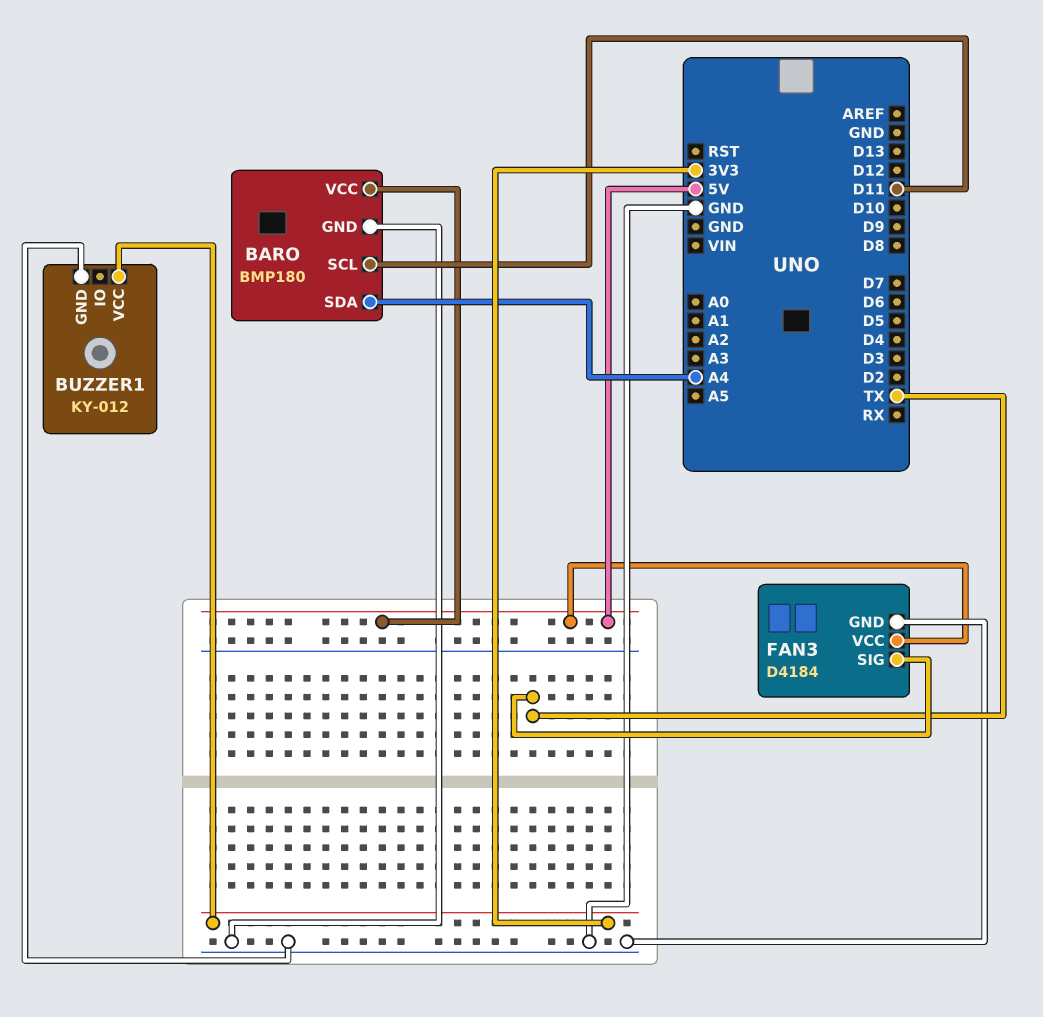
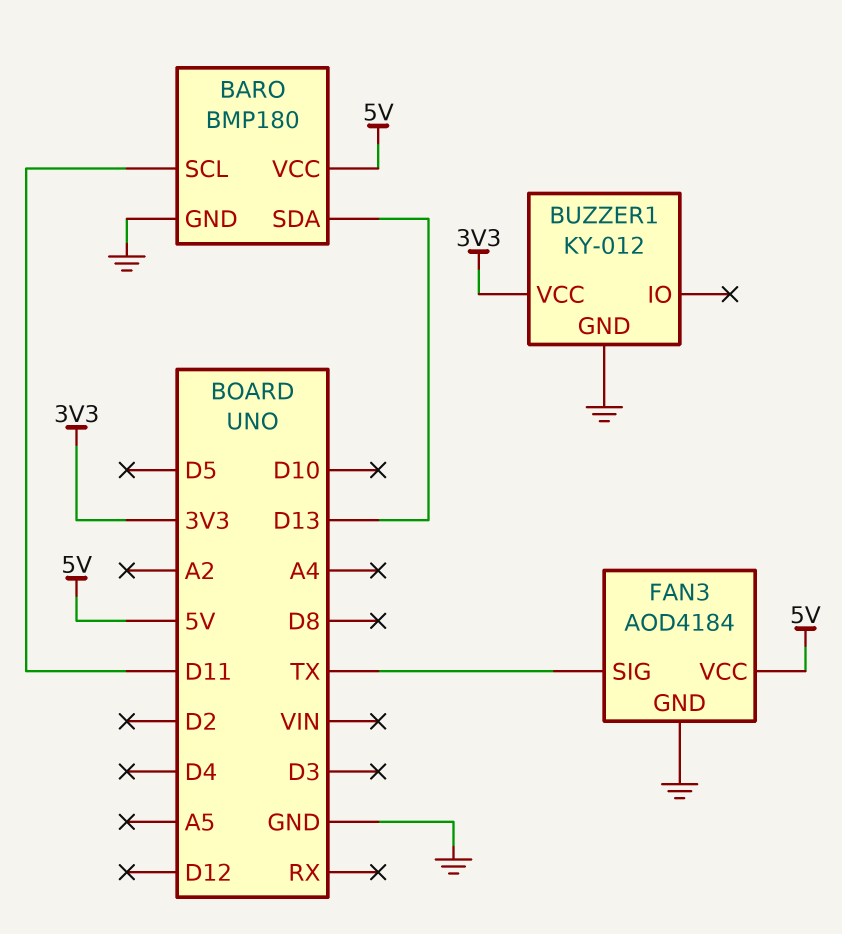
BARO pin SDA: A4 -> D13
FAN3: D4184 -> AOD4184

